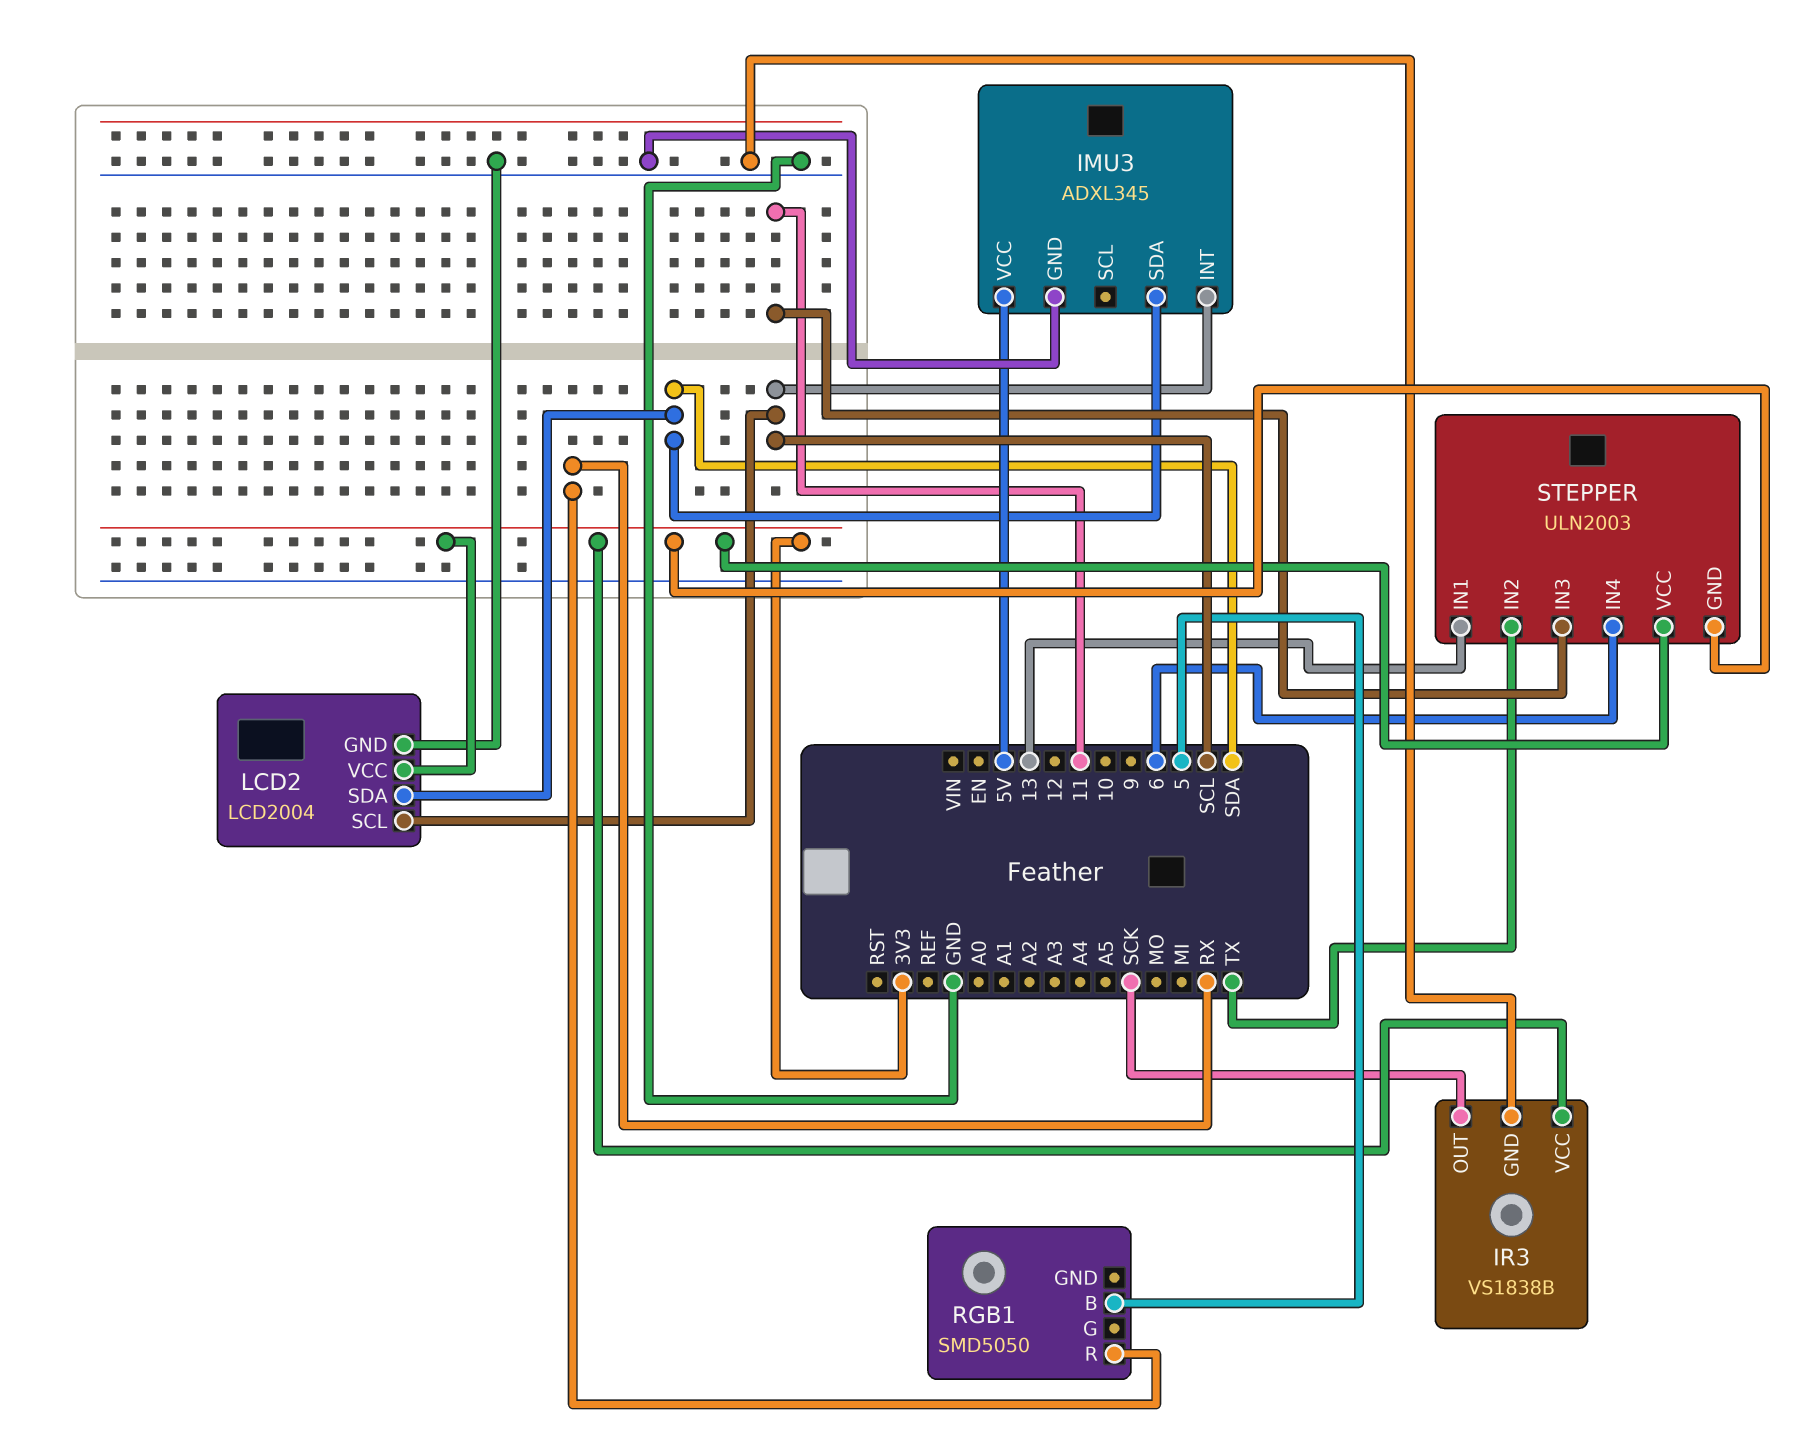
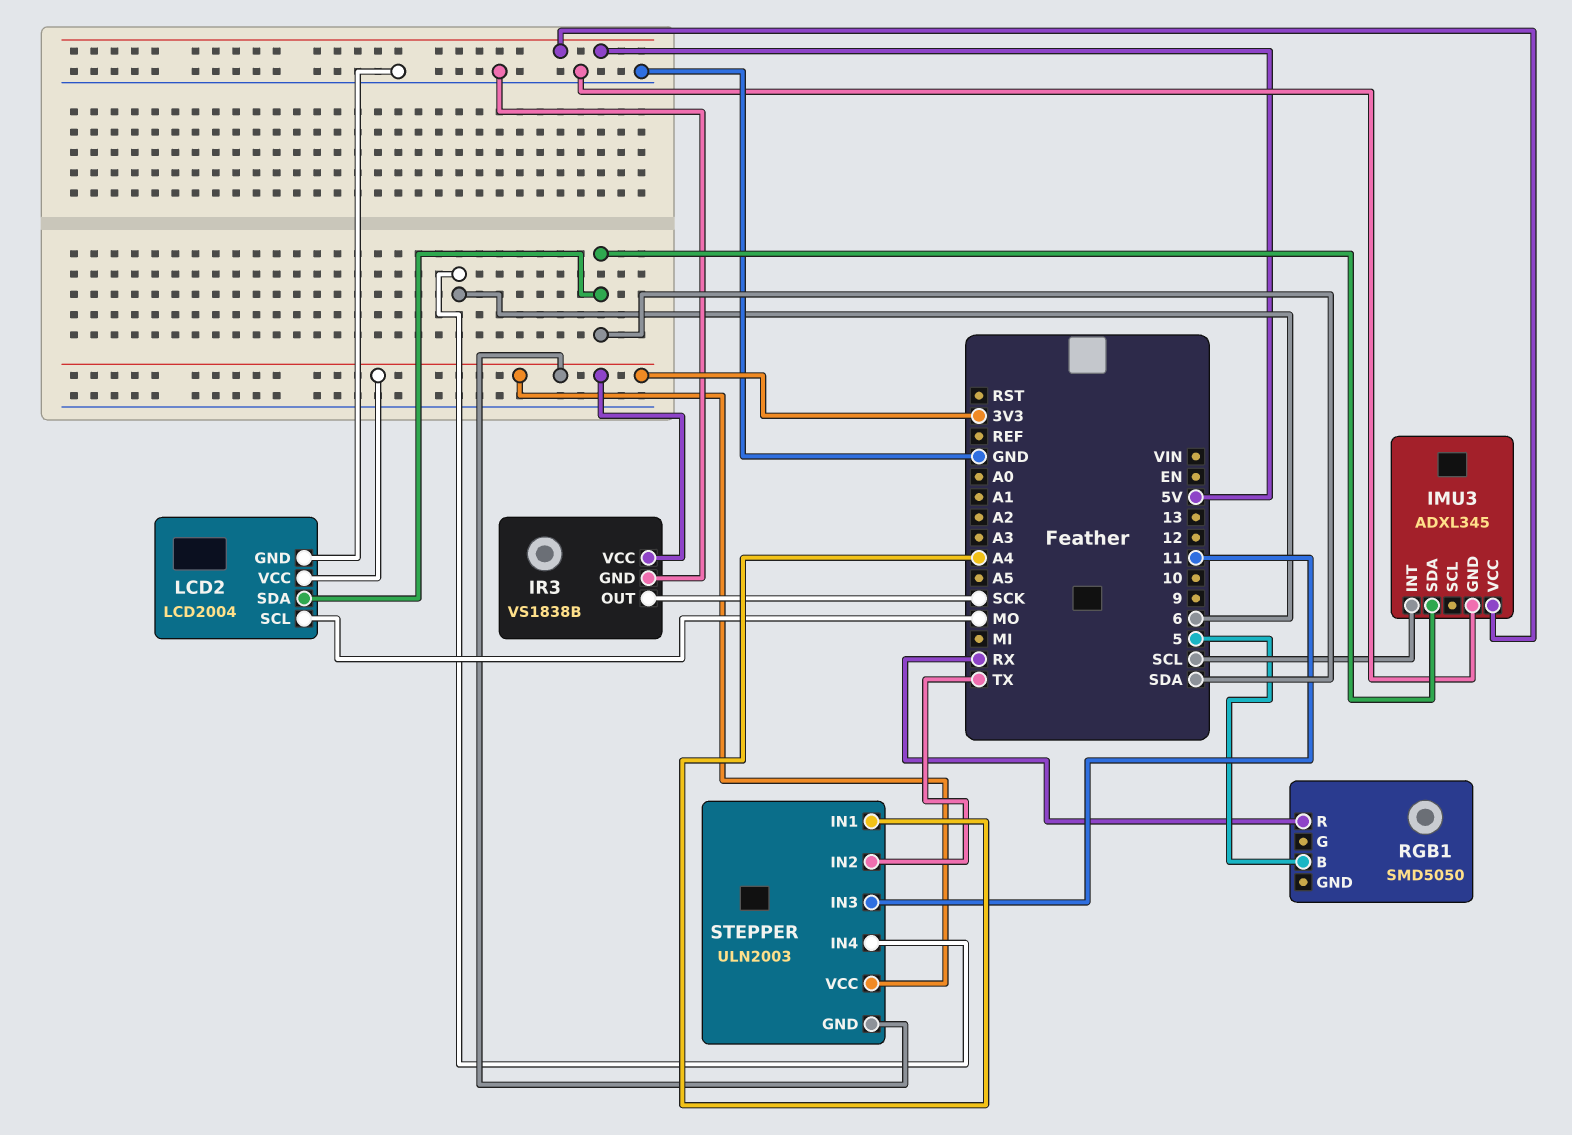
LCD2 pin SCL: SCL -> MO
STEPPER pin IN1: 13 -> A4

